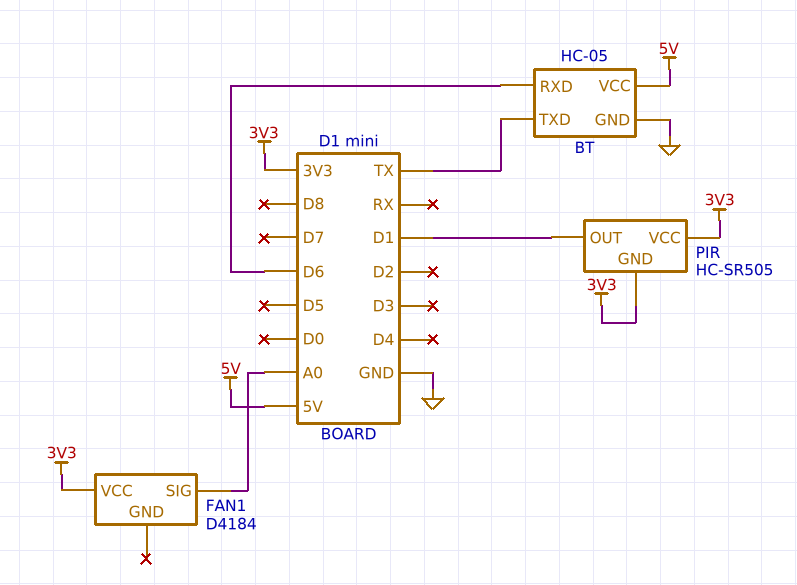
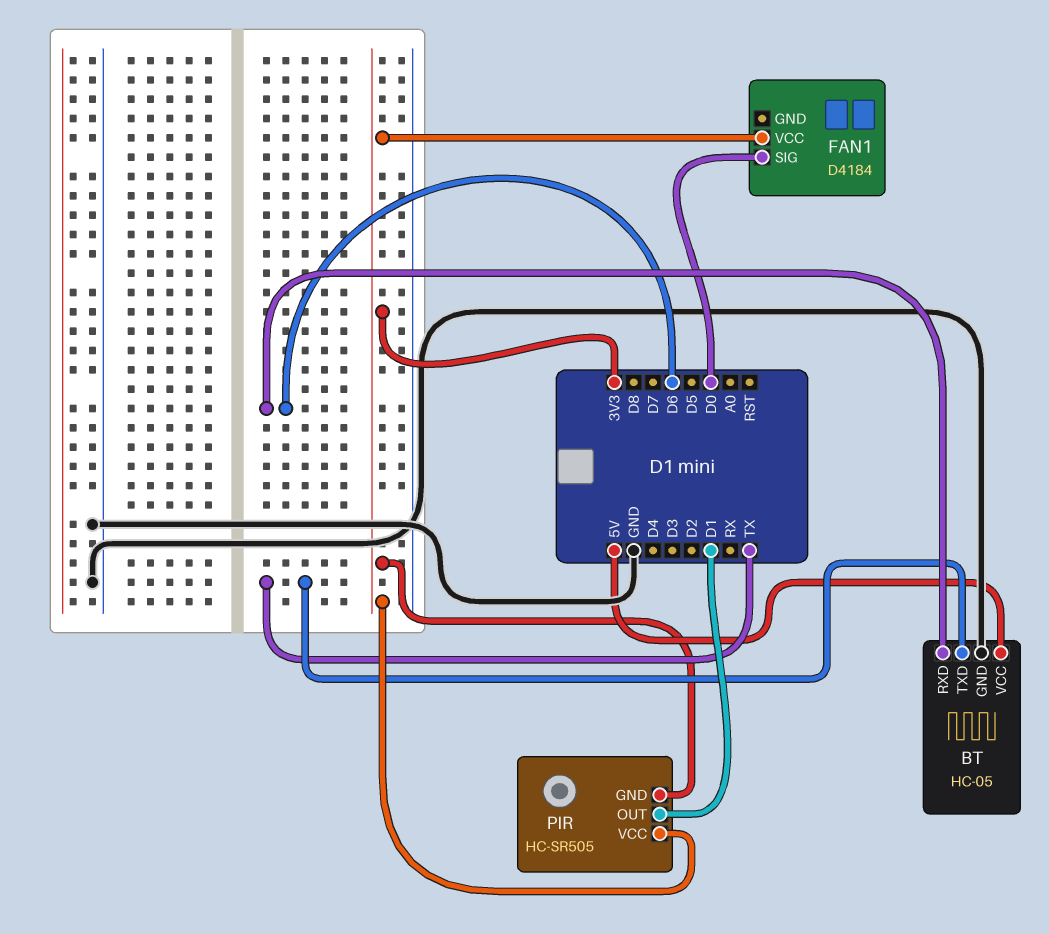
FAN1 pin SIG: A0 -> D0

